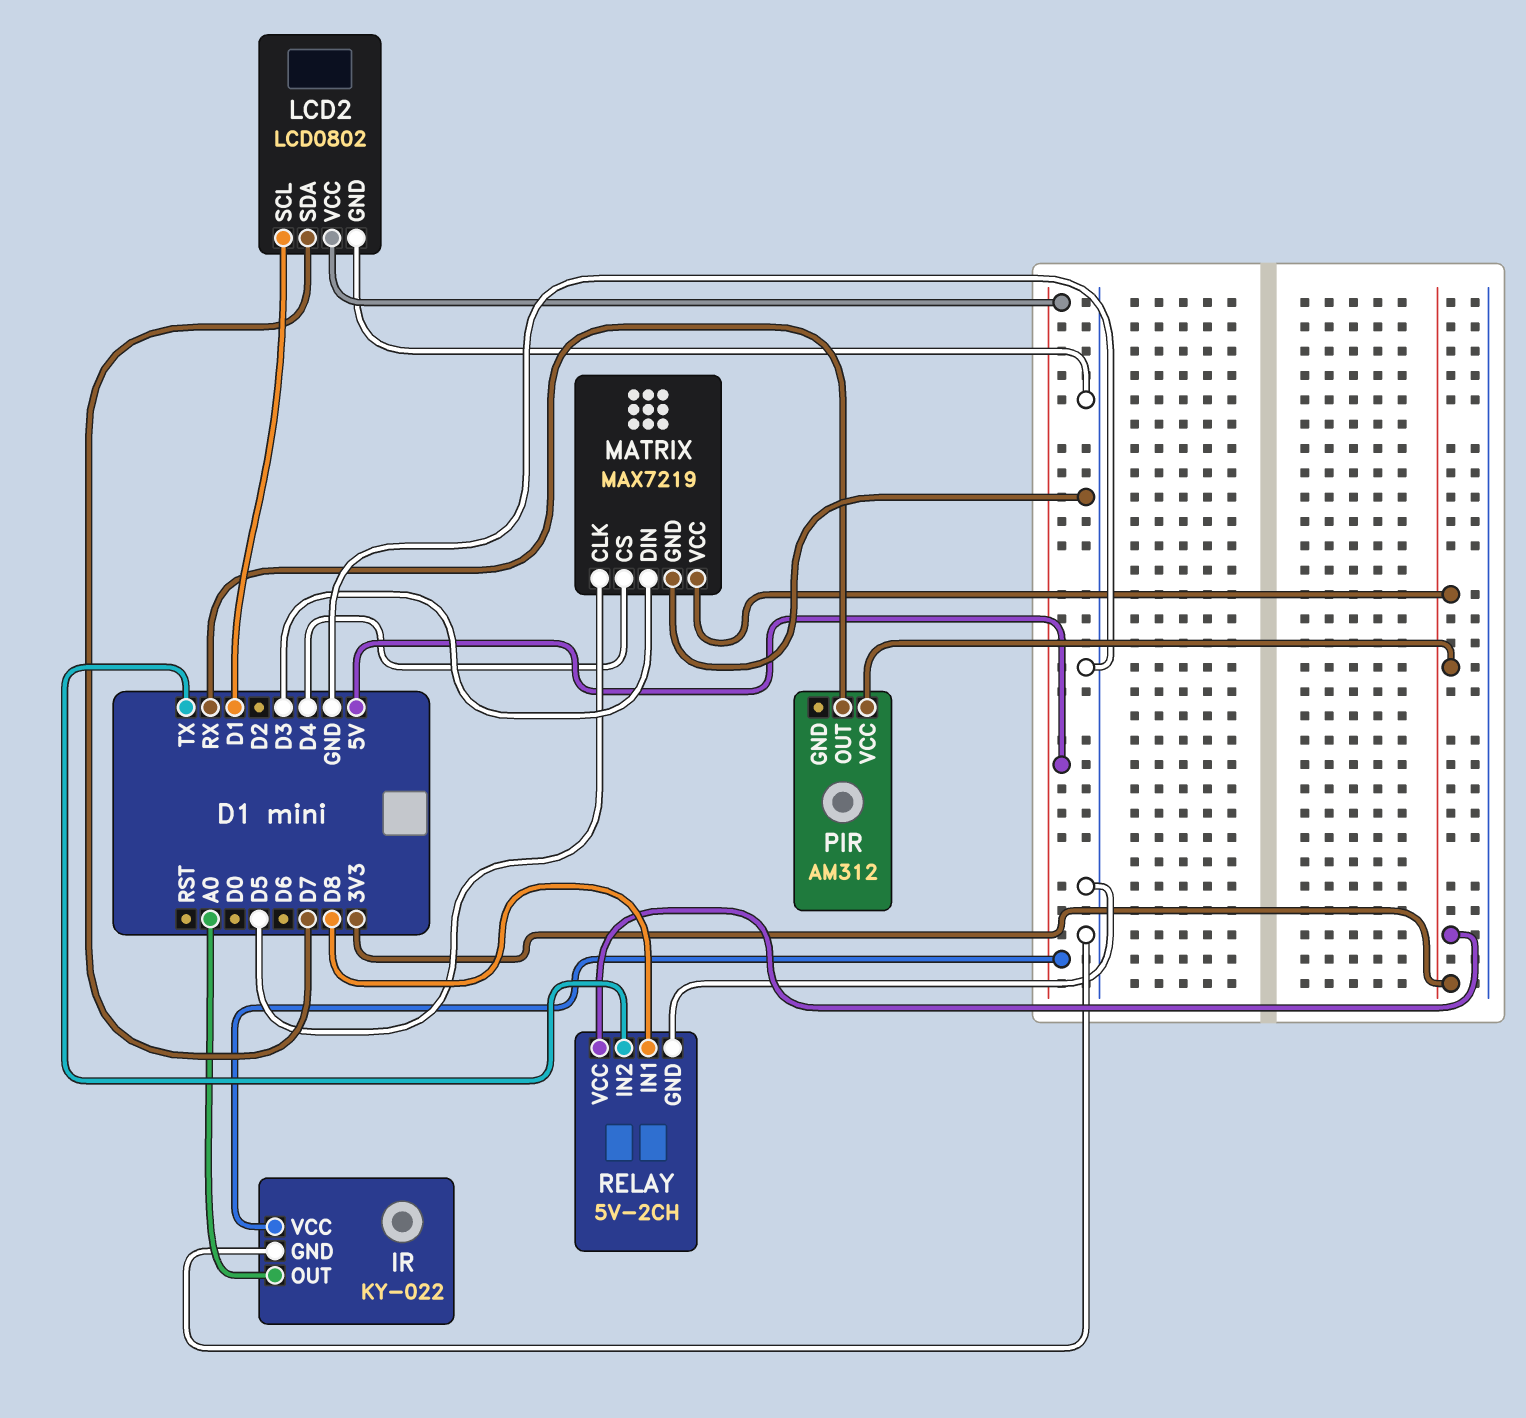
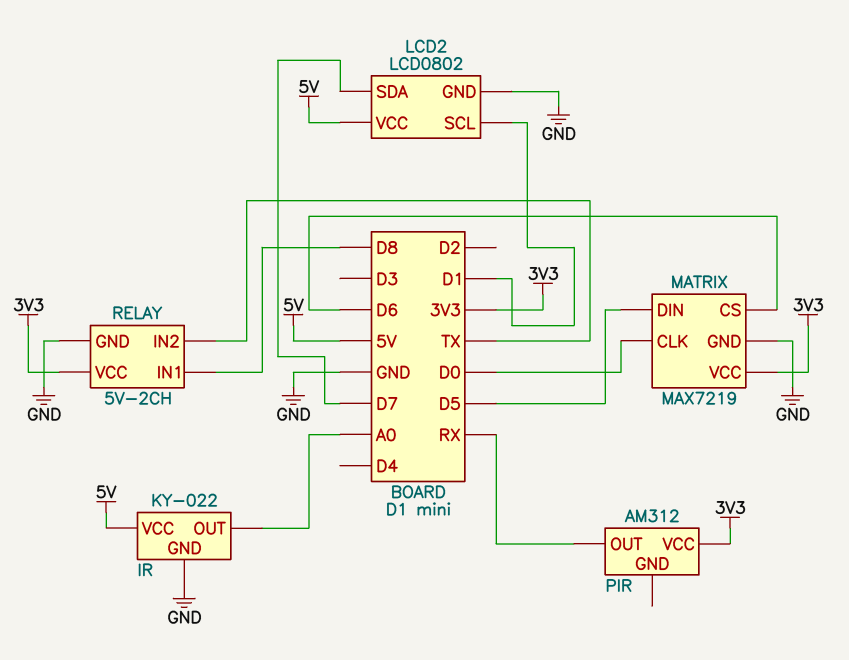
MATRIX pin CLK: D5 -> D0
MATRIX pin CS: D4 -> D6
MATRIX pin DIN: D3 -> D5

